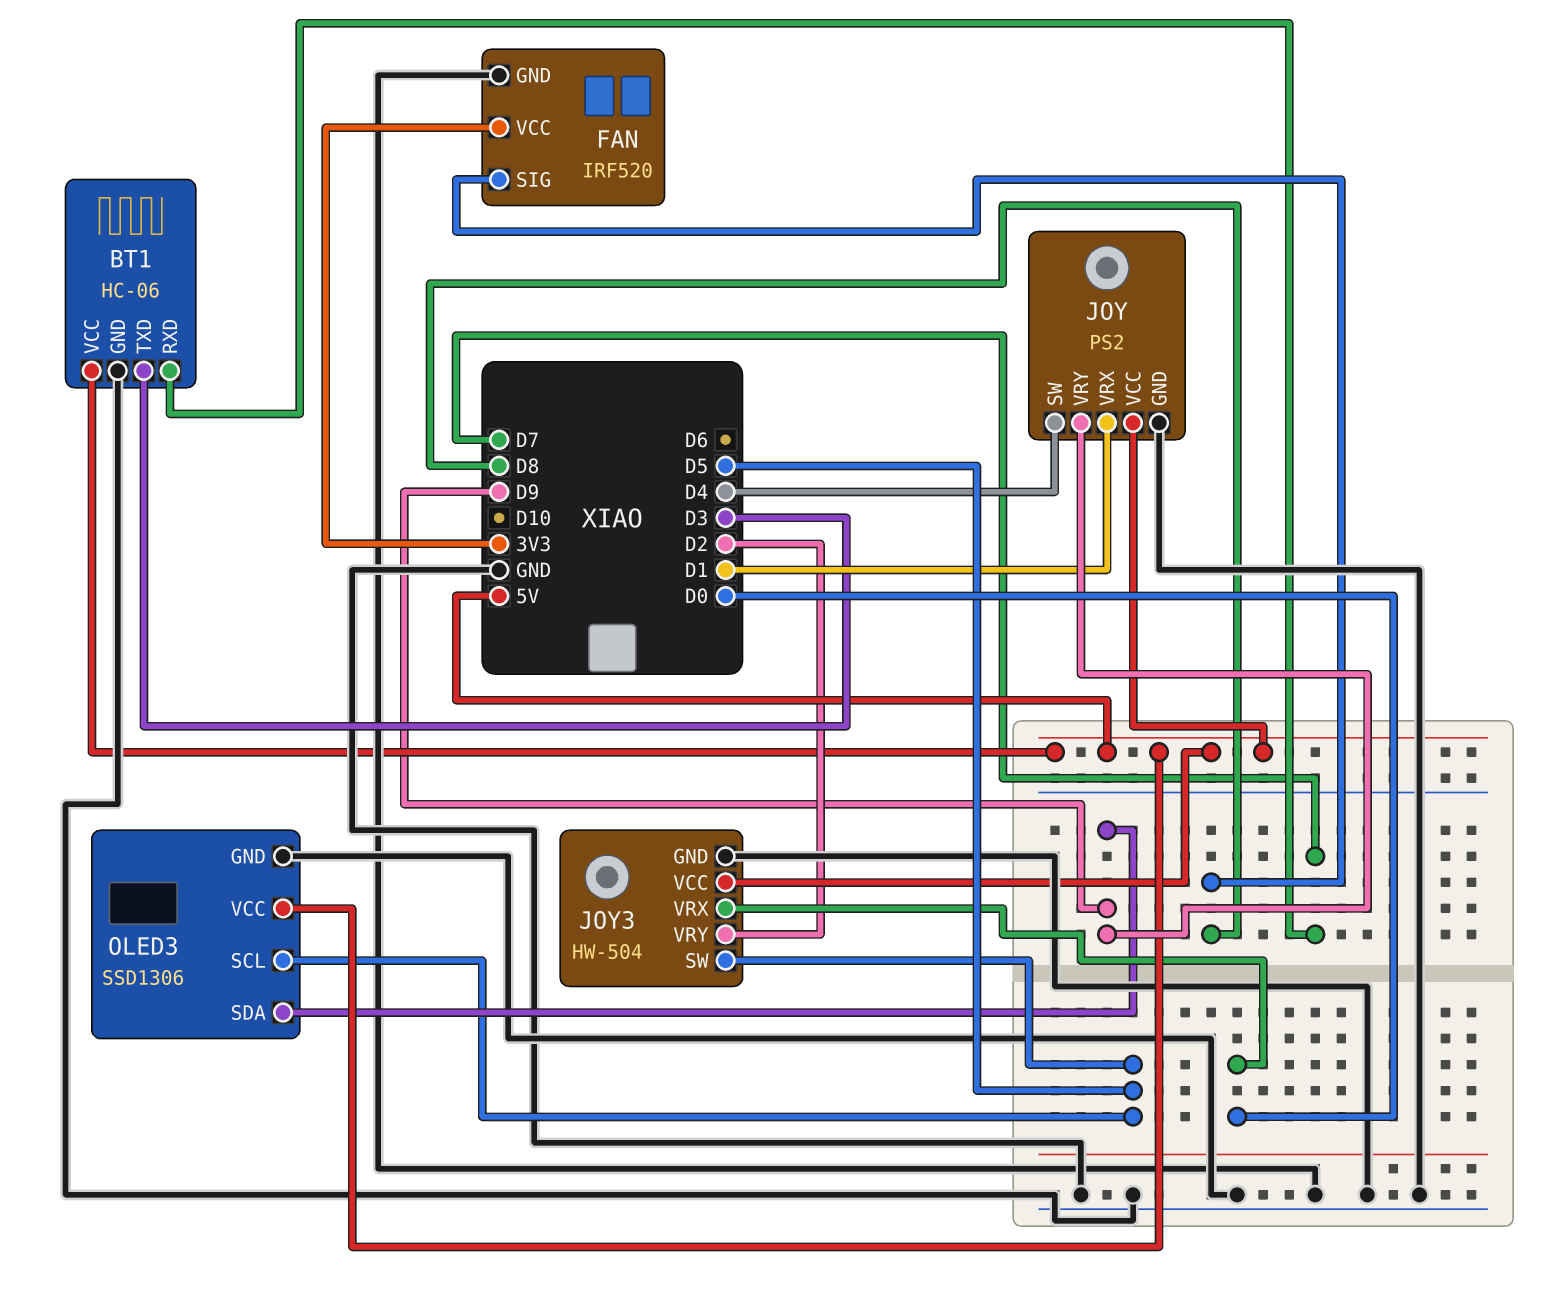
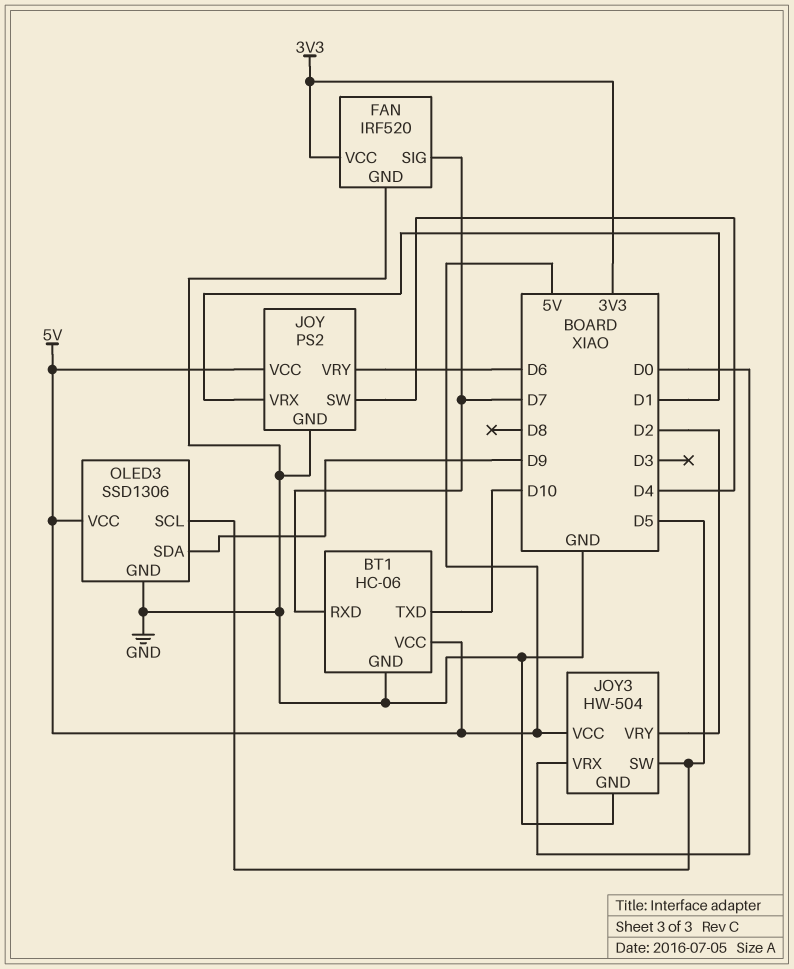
BT1 pin TXD: D3 -> D10
FAN pin SIG: D8 -> D7
JOY pin VRY: D9 -> D6

